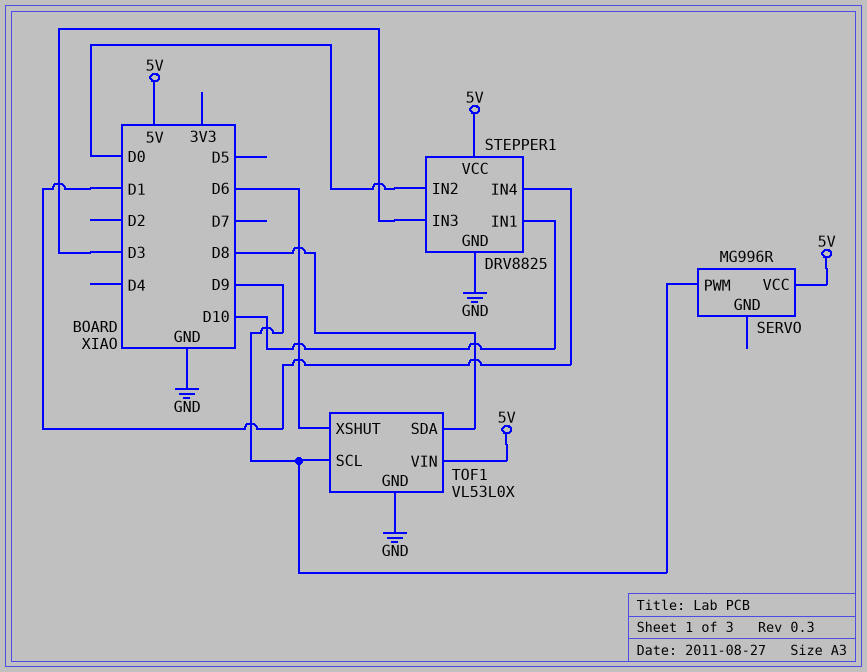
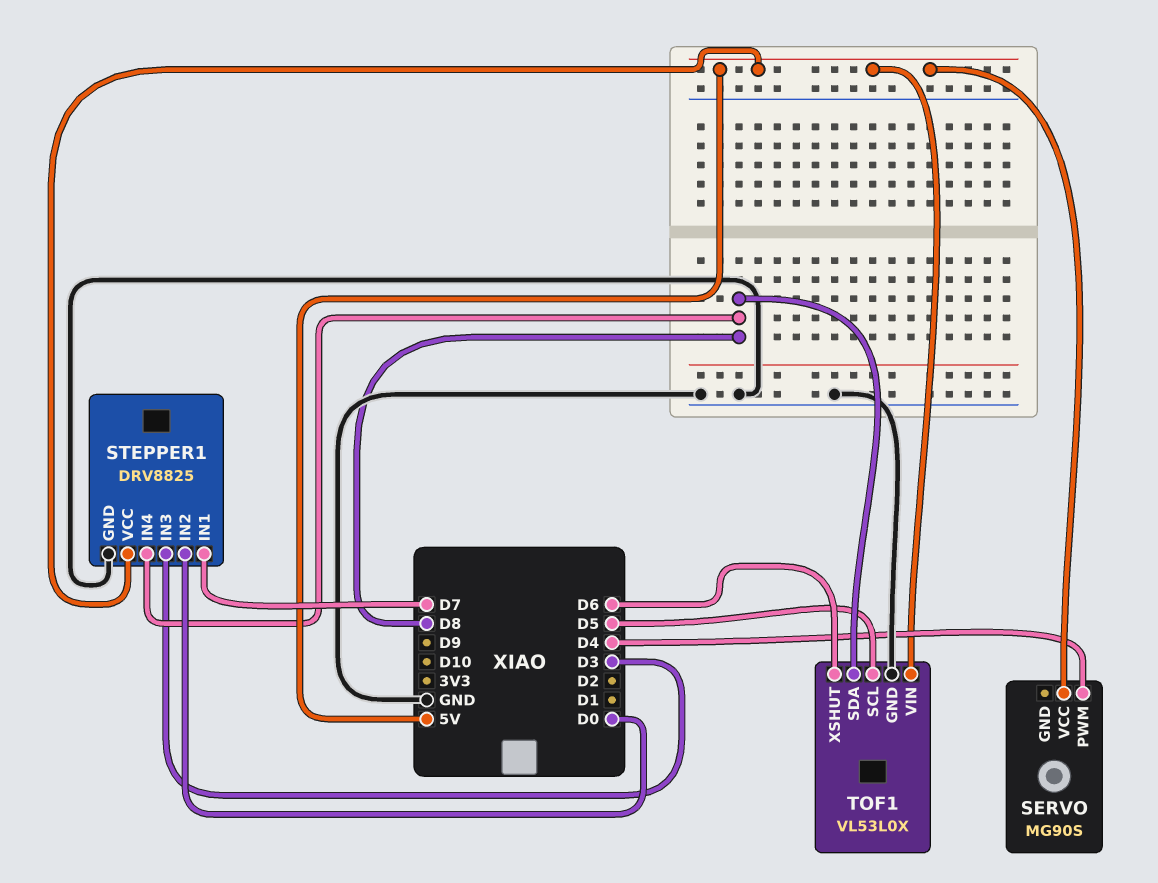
SERVO: MG996R -> MG90S
SERVO pin PWM: D9 -> D4
STEPPER1 pin IN1: D10 -> D7
STEPPER1 pin IN4: D1 -> D8
TOF1 pin SCL: D9 -> D5

